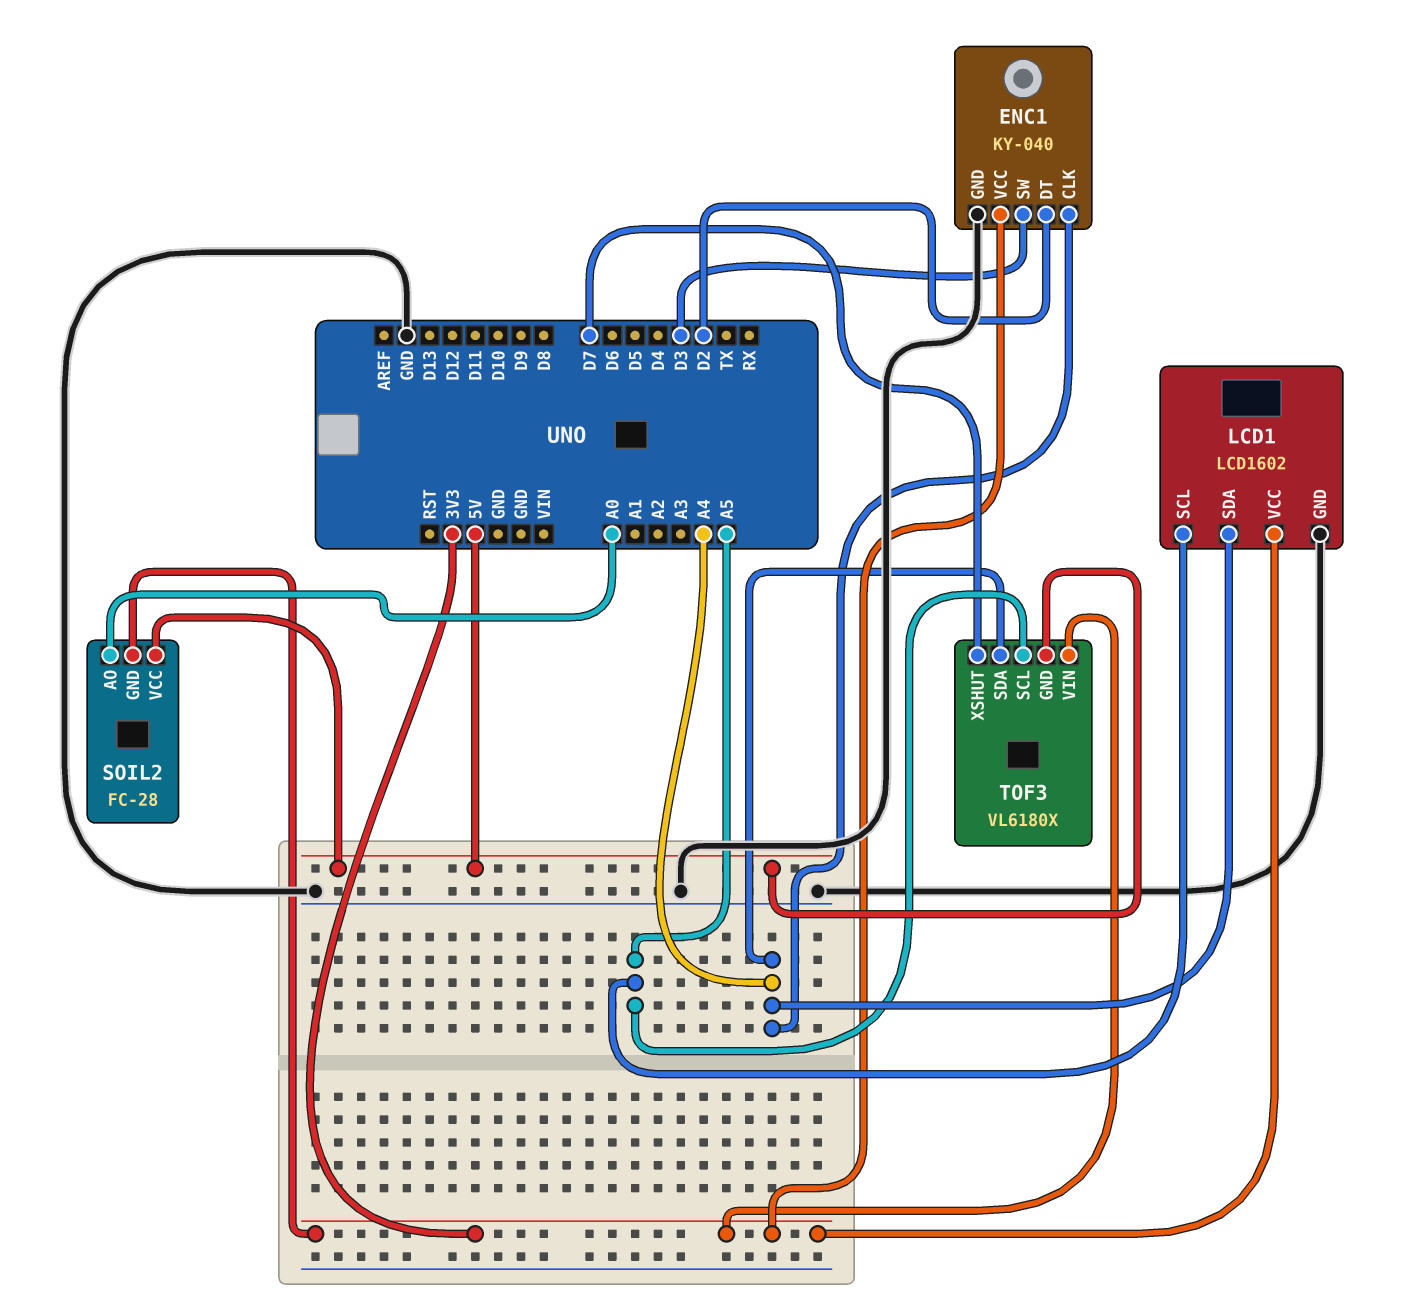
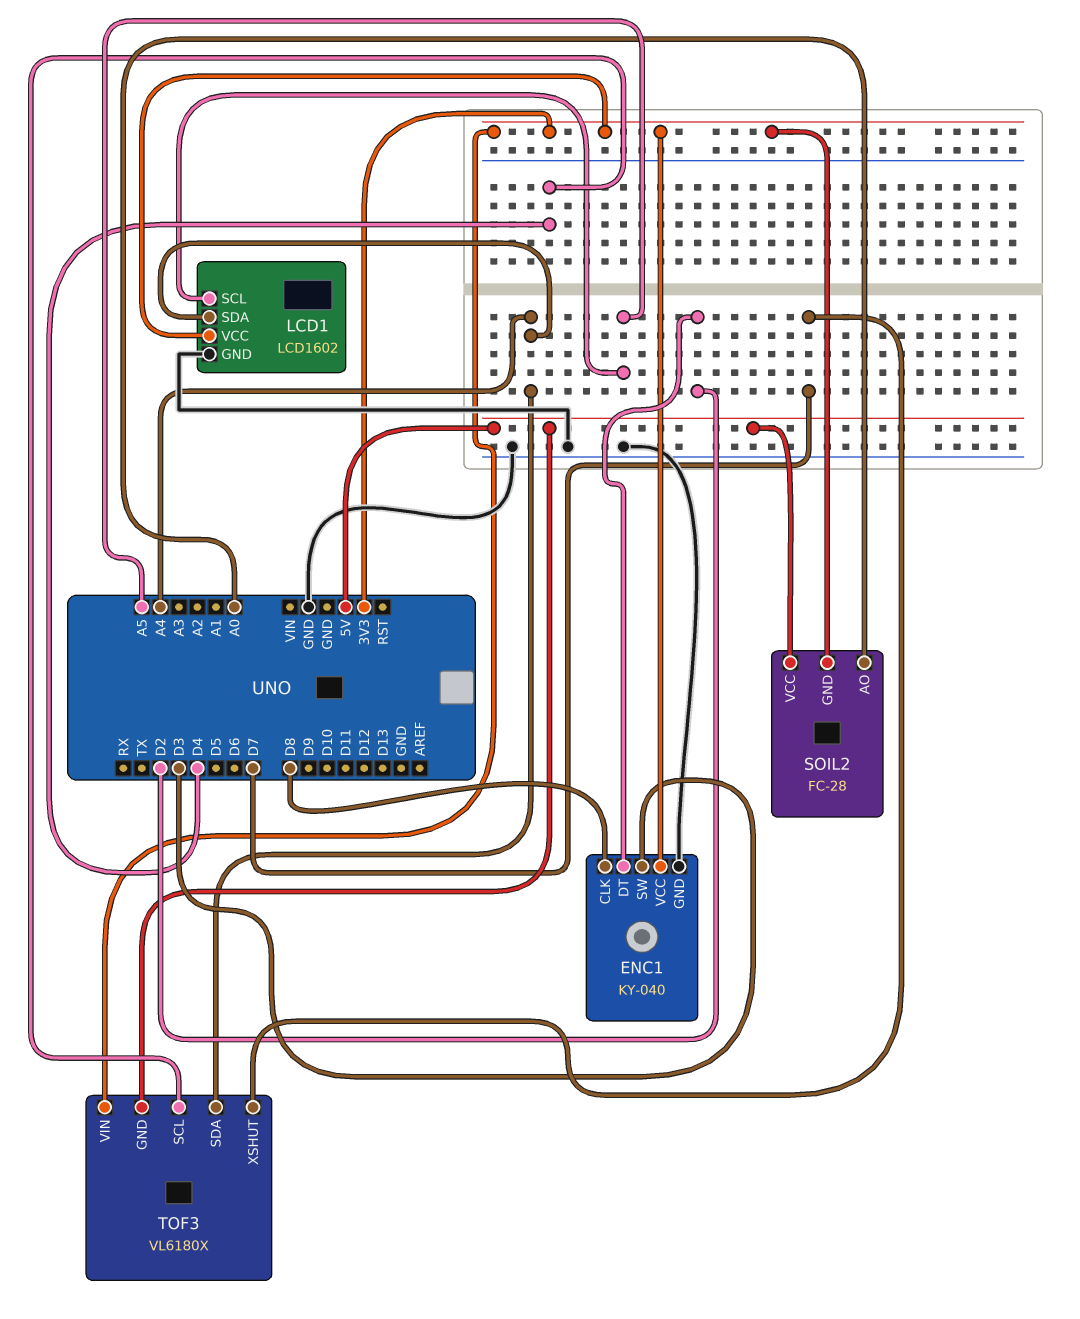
ENC1 pin CLK: A4 -> D8
TOF3 pin SCL: A5 -> D4

